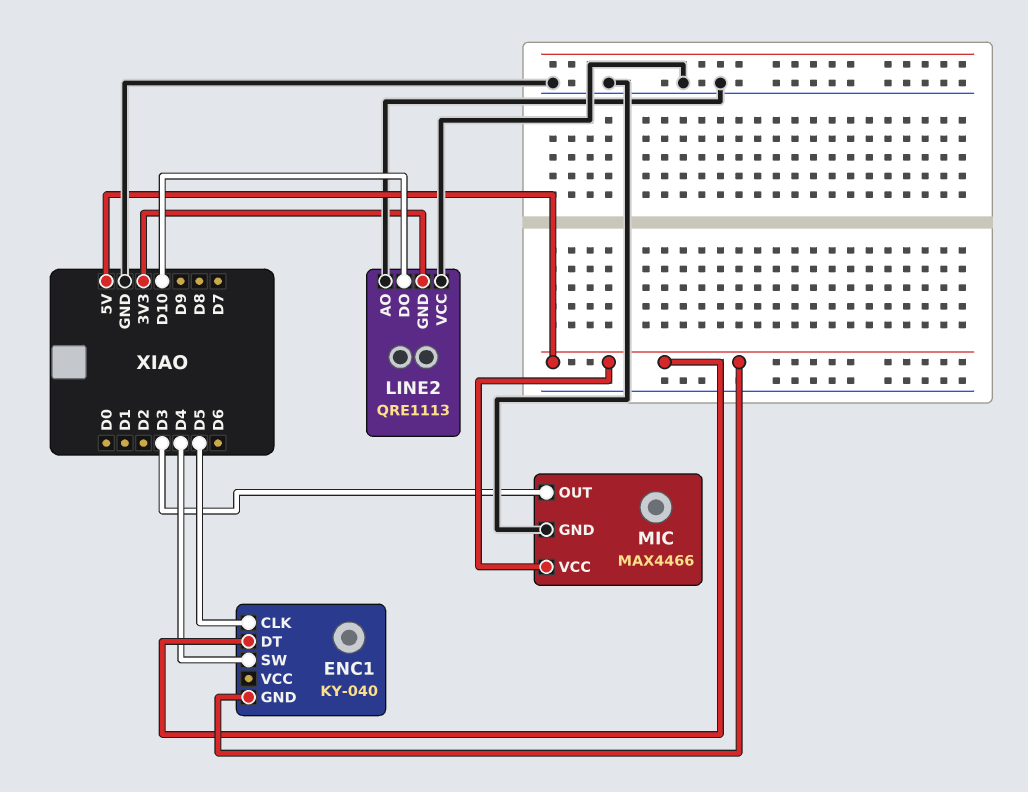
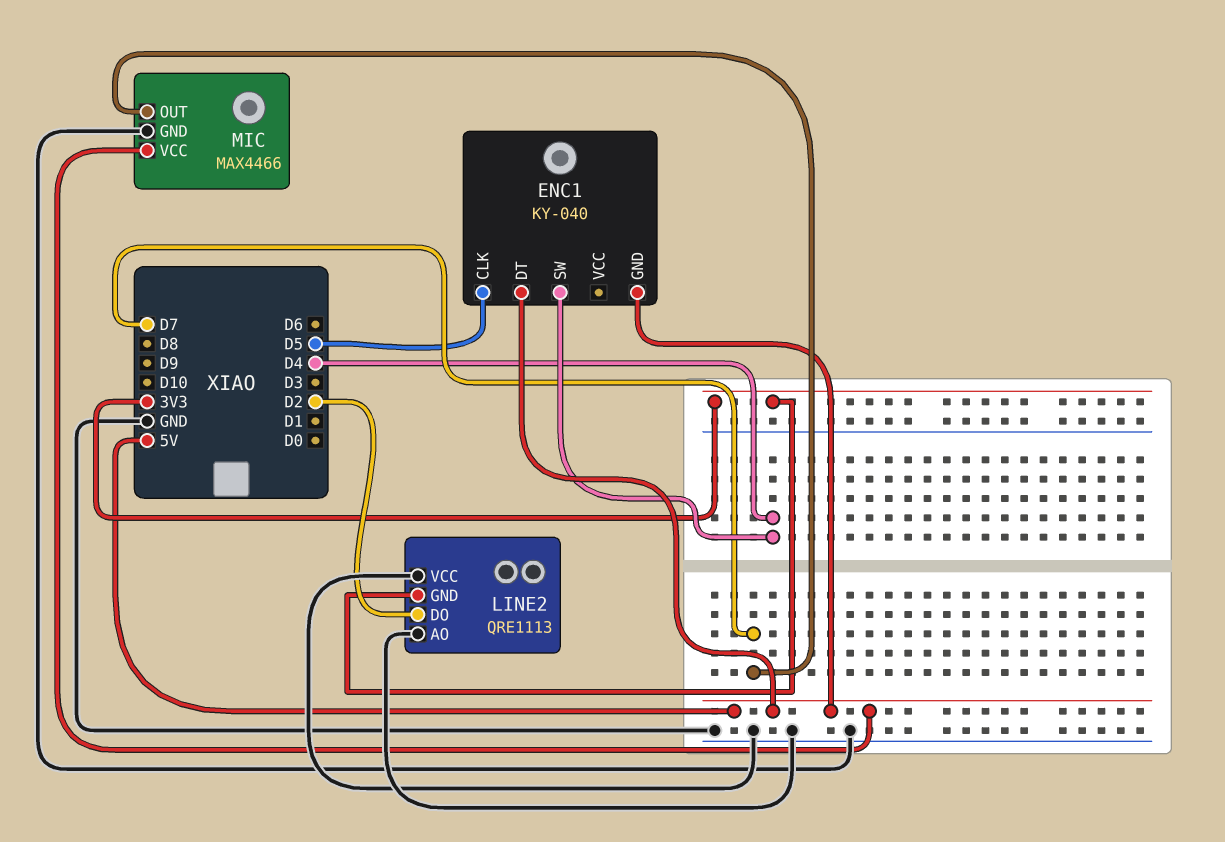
LINE2 pin DO: D10 -> D2
MIC pin OUT: D3 -> D7

